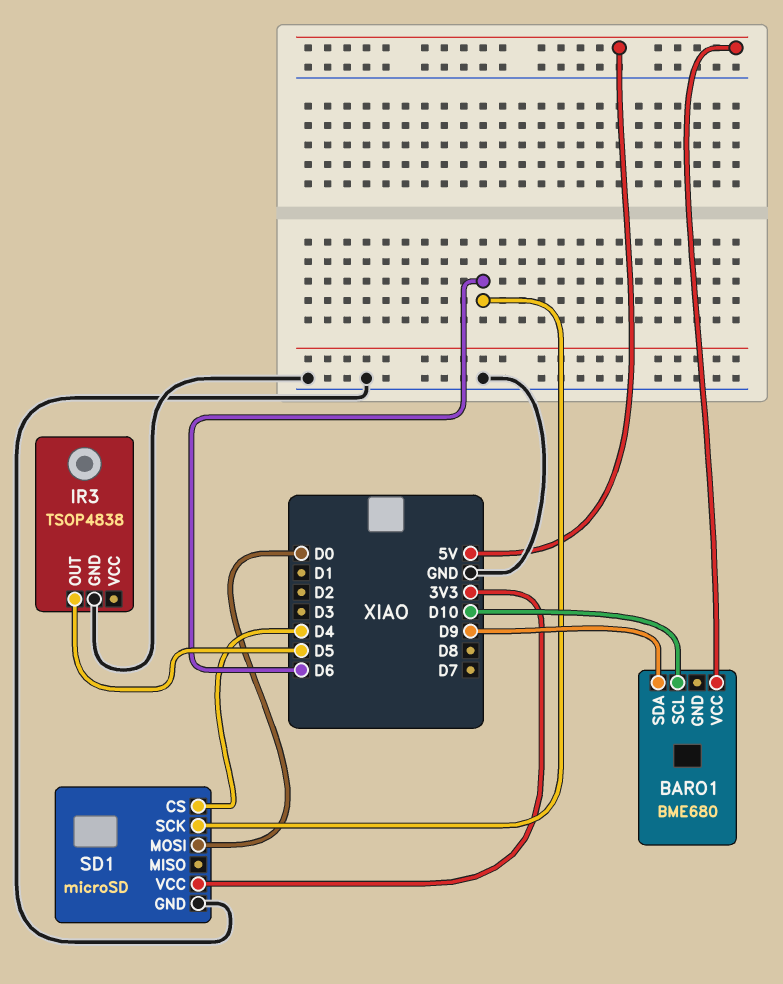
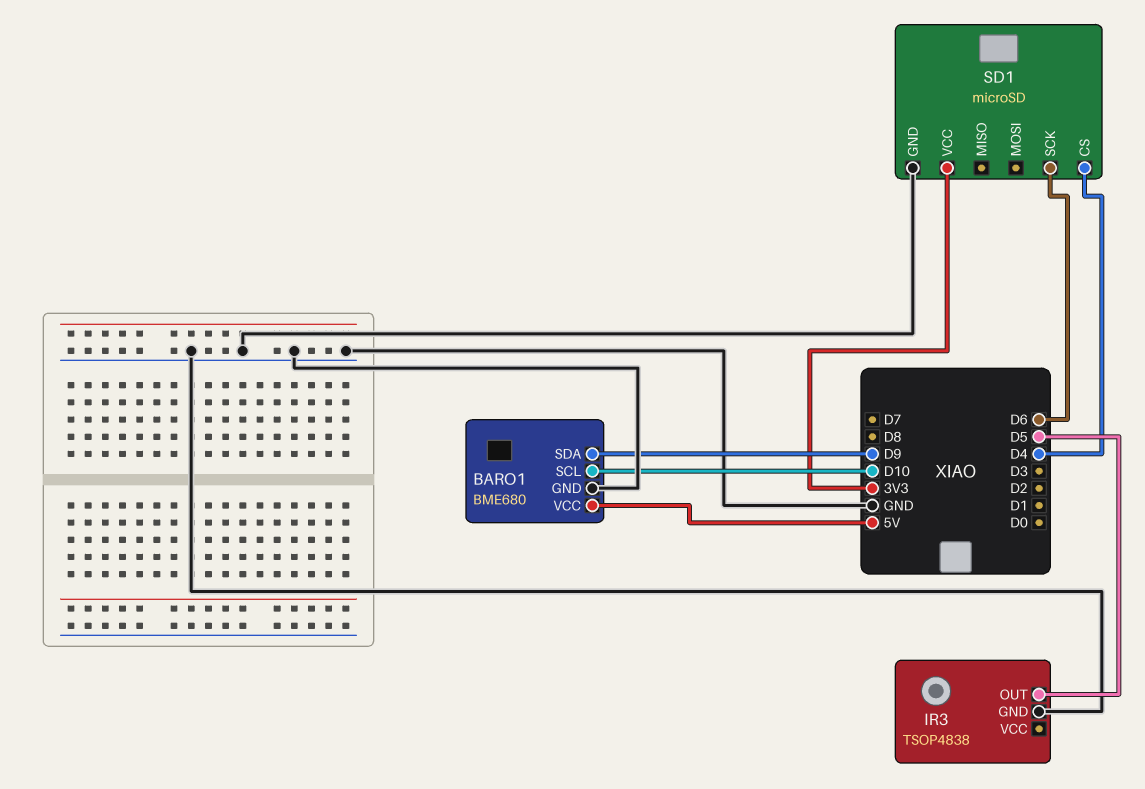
BARO1 pin GND: none -> GND
SD1 pin MOSI: D0 -> none

